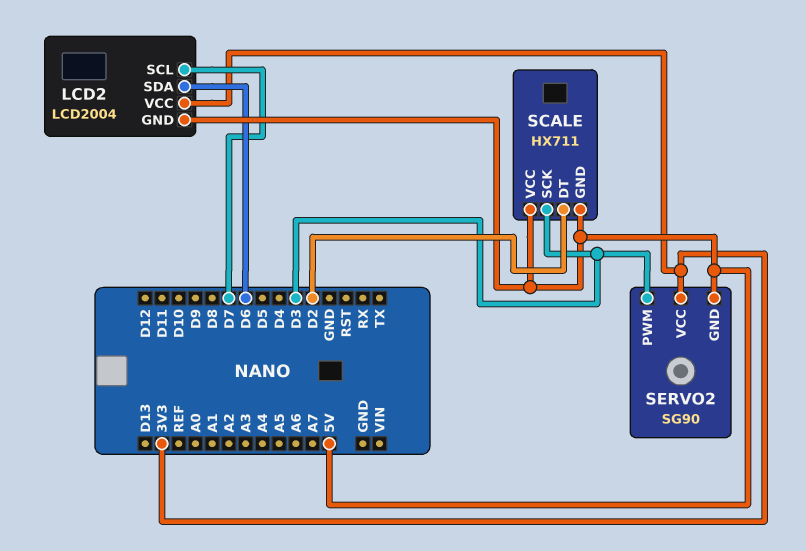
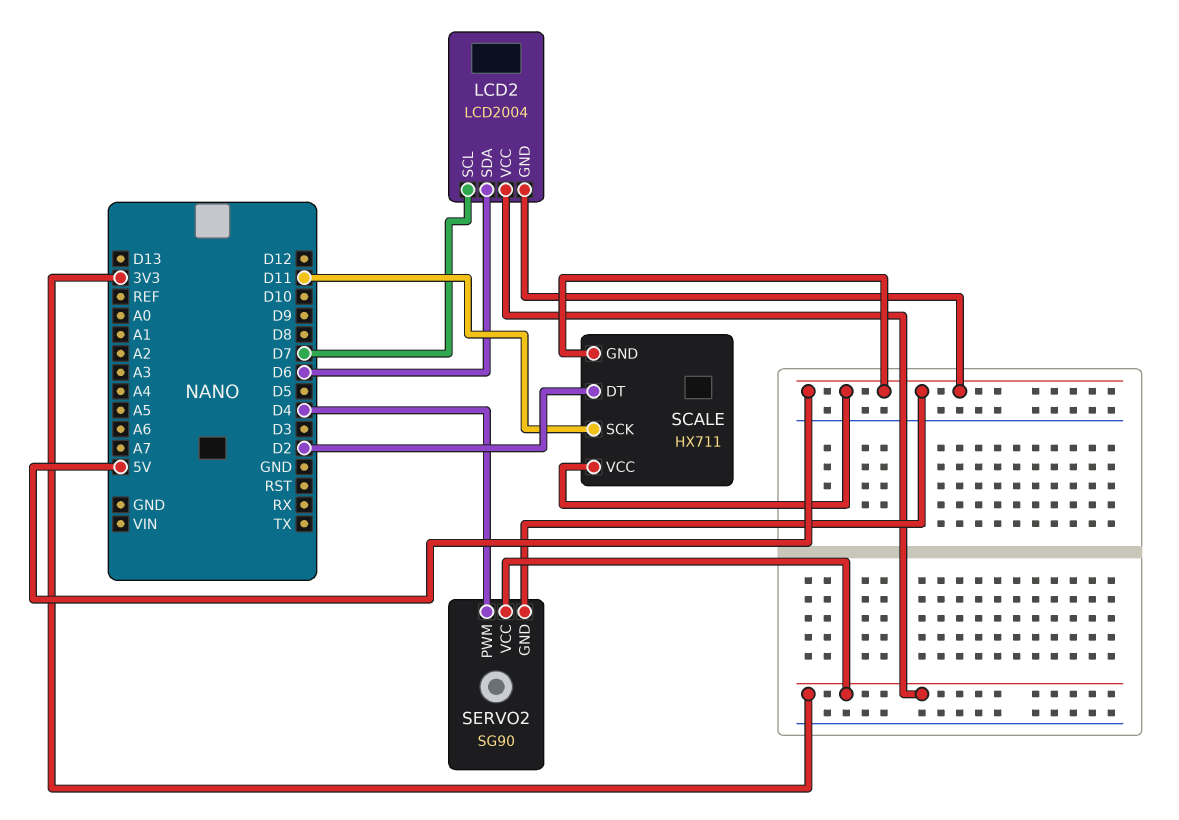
SCALE pin SCK: D3 -> D11
SERVO2 pin PWM: D3 -> D4

